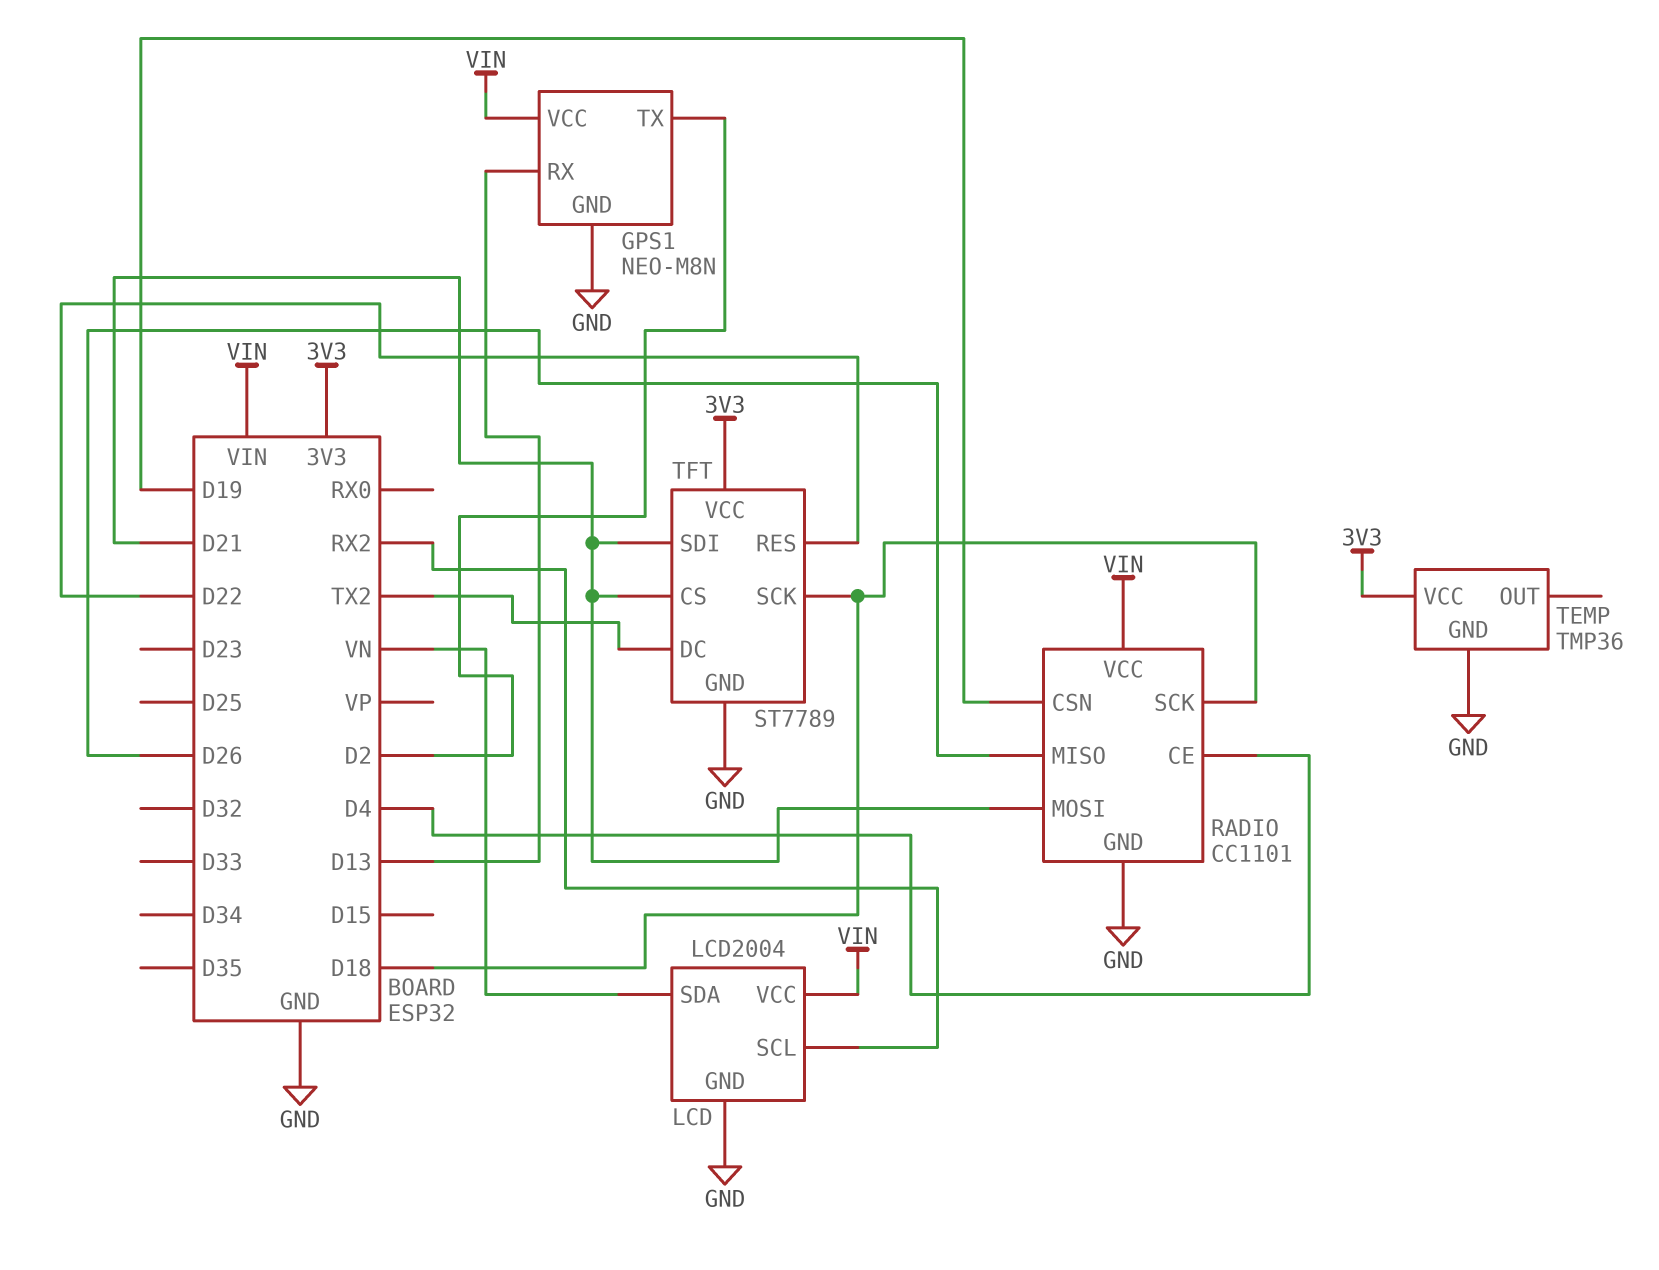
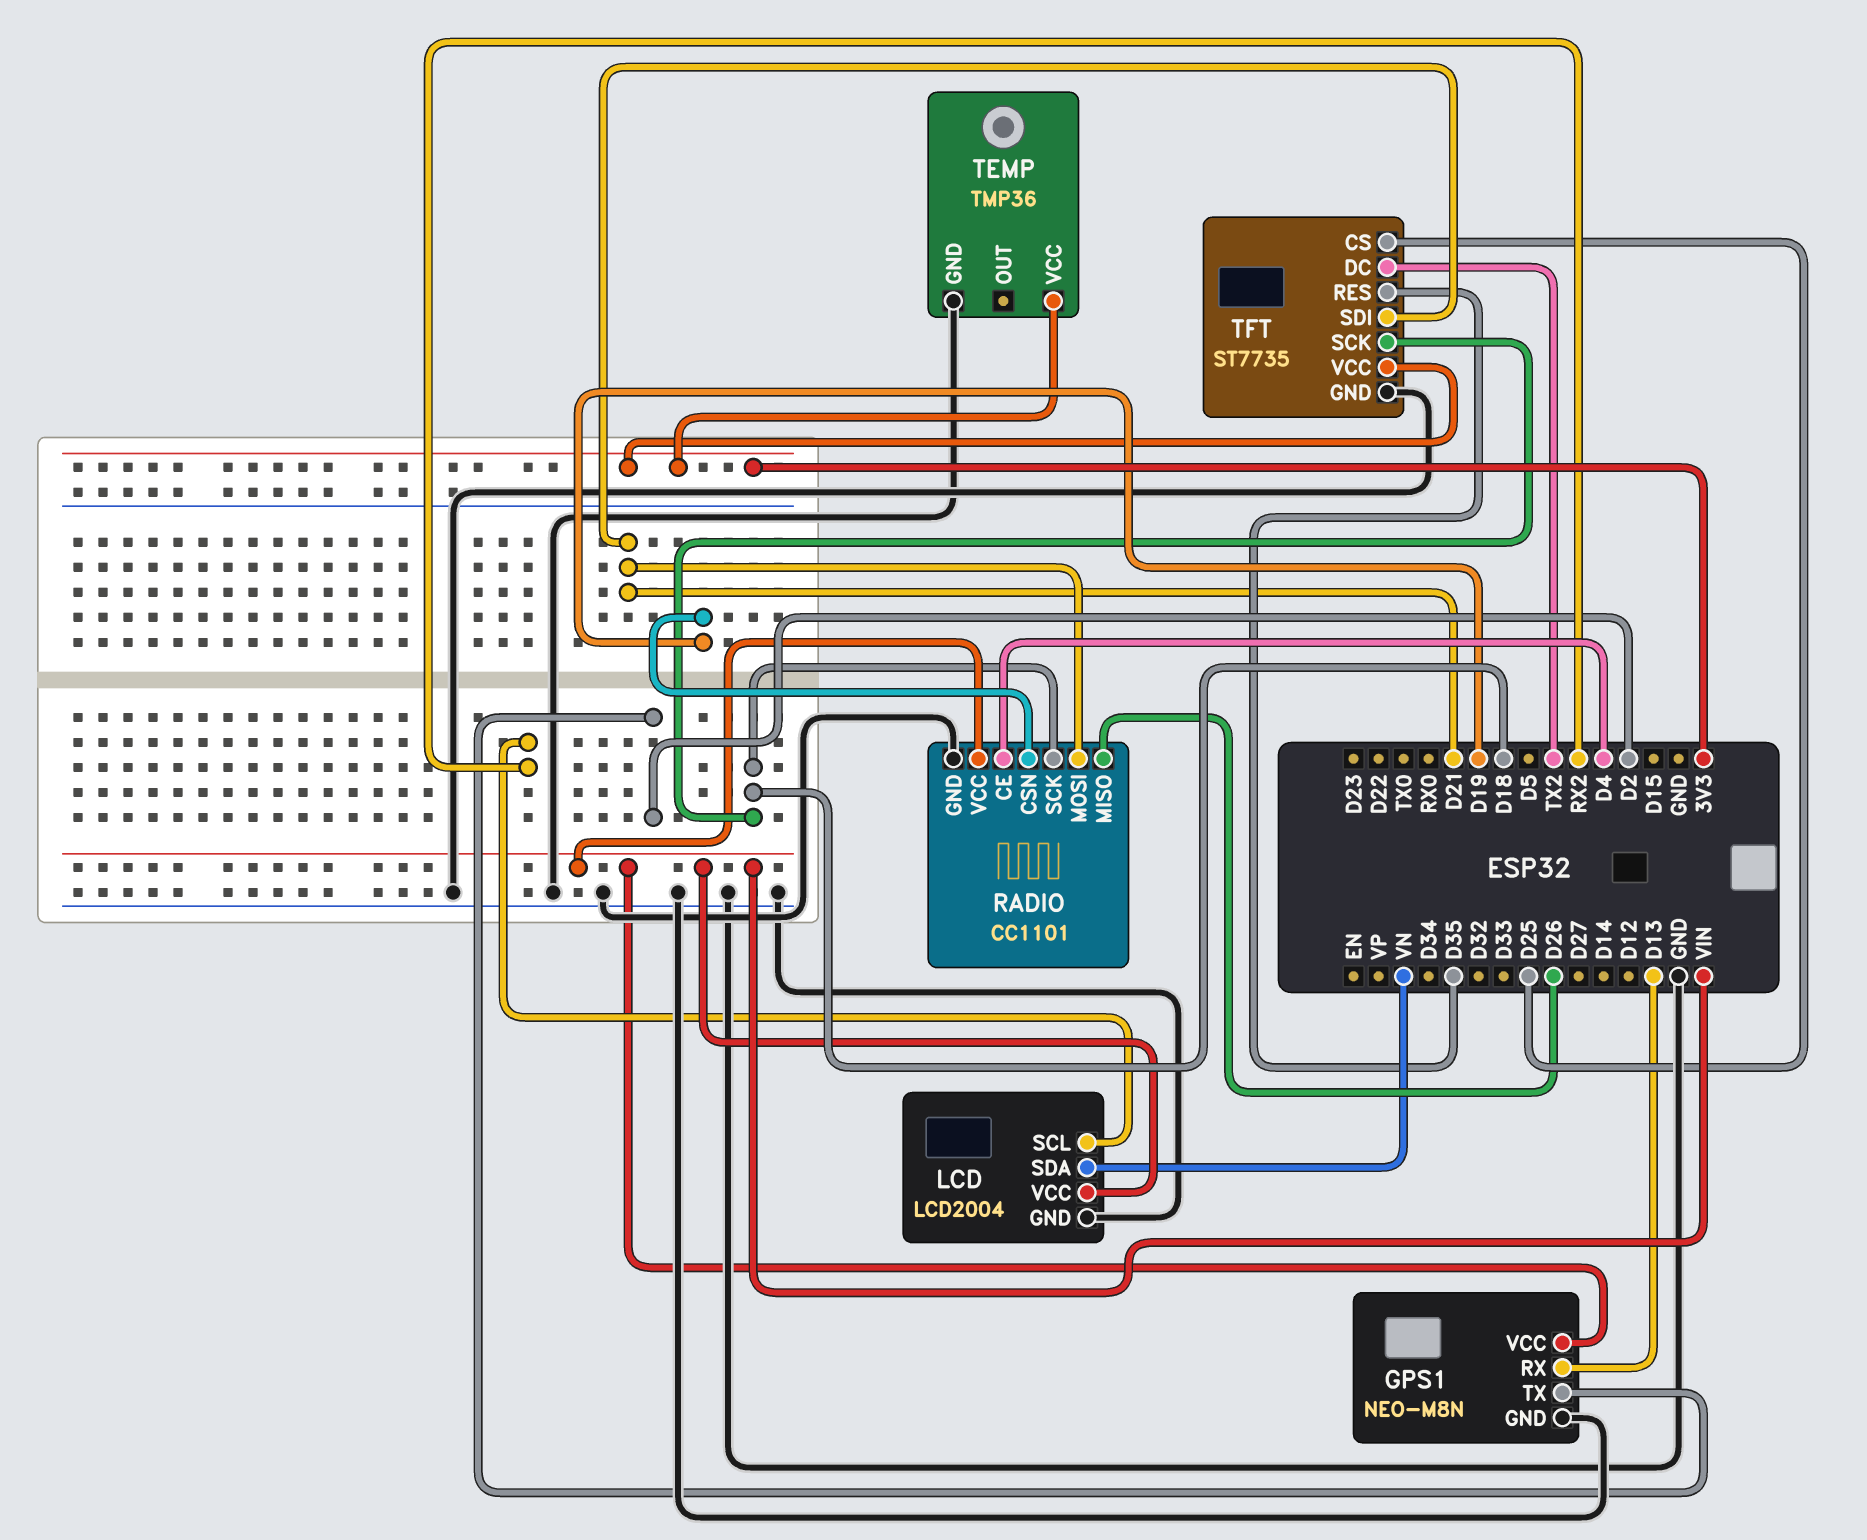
TFT: ST7789 -> ST7735
TFT pin CS: D21 -> D25
TFT pin RES: D22 -> D35

